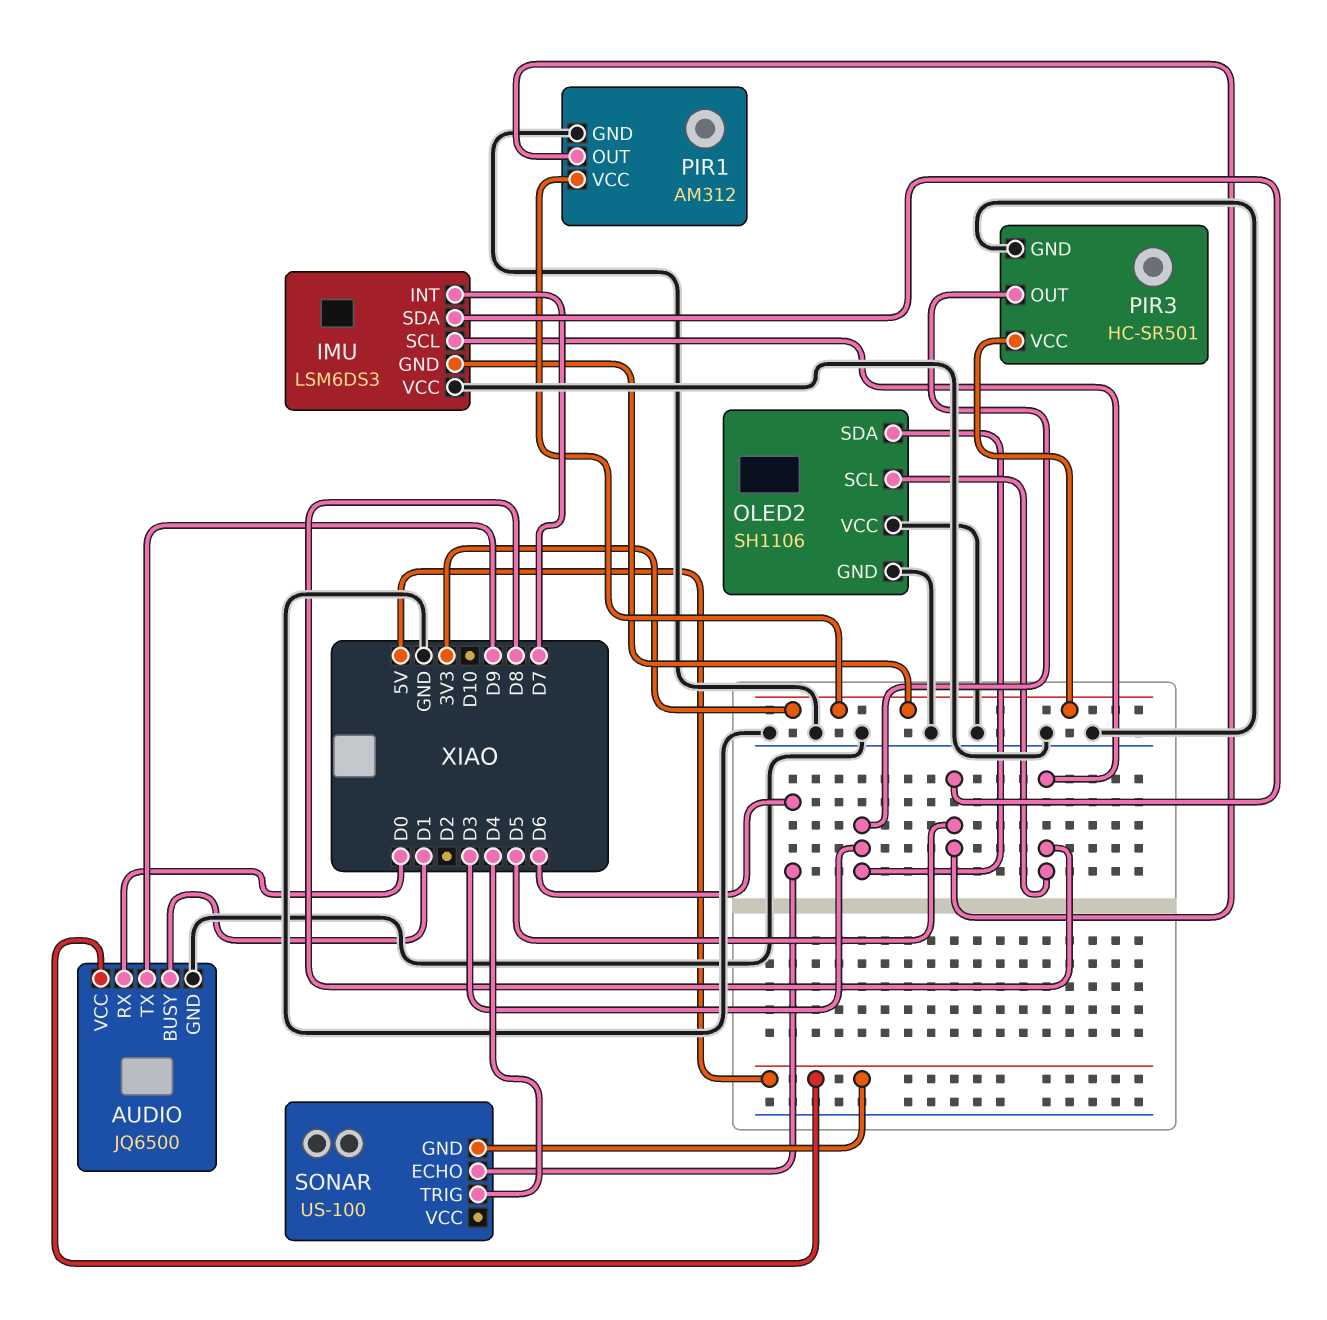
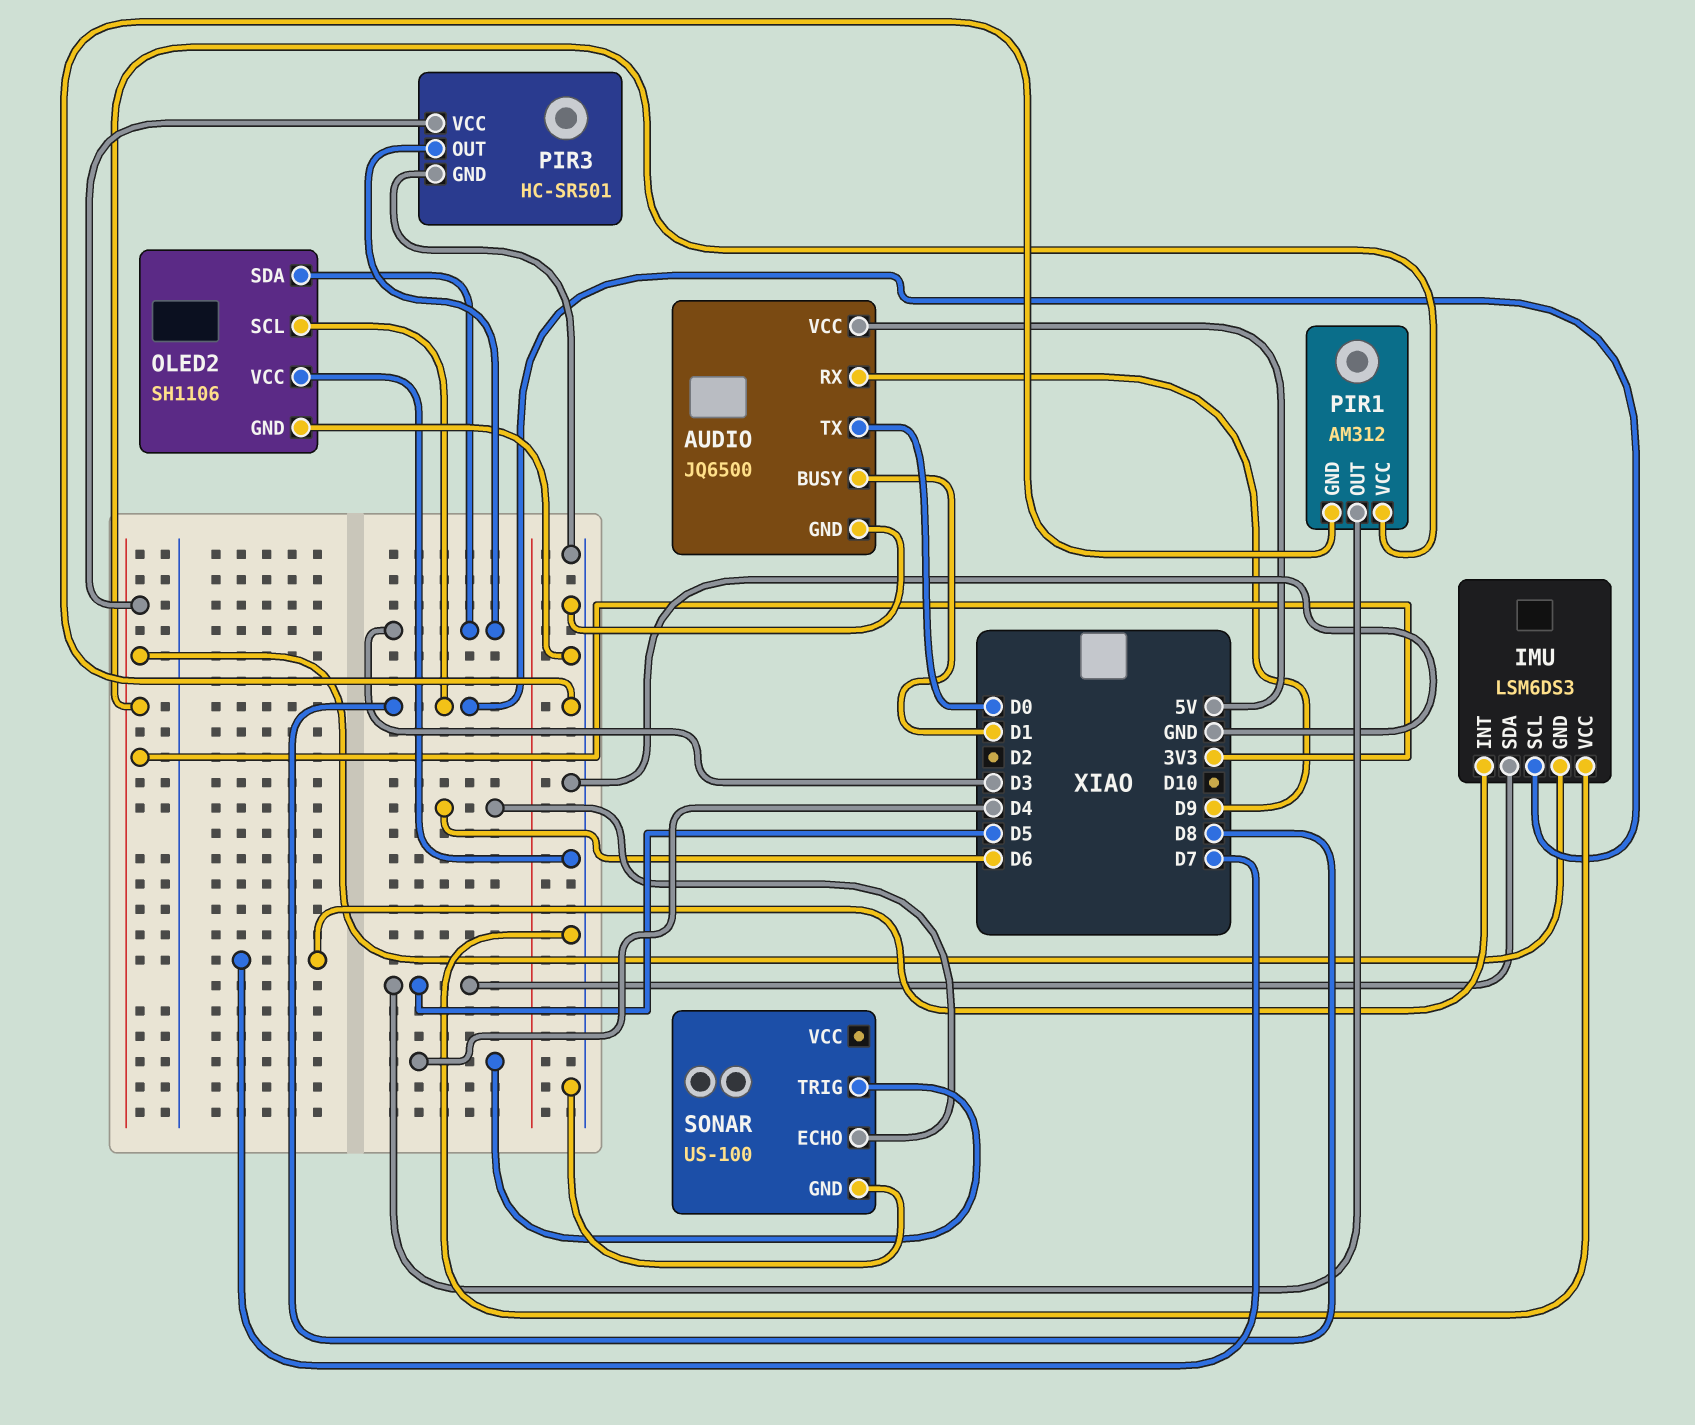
AUDIO pin RX: D0 -> D9
AUDIO pin TX: D9 -> D0
SONAR pin GND: 5V -> GND

